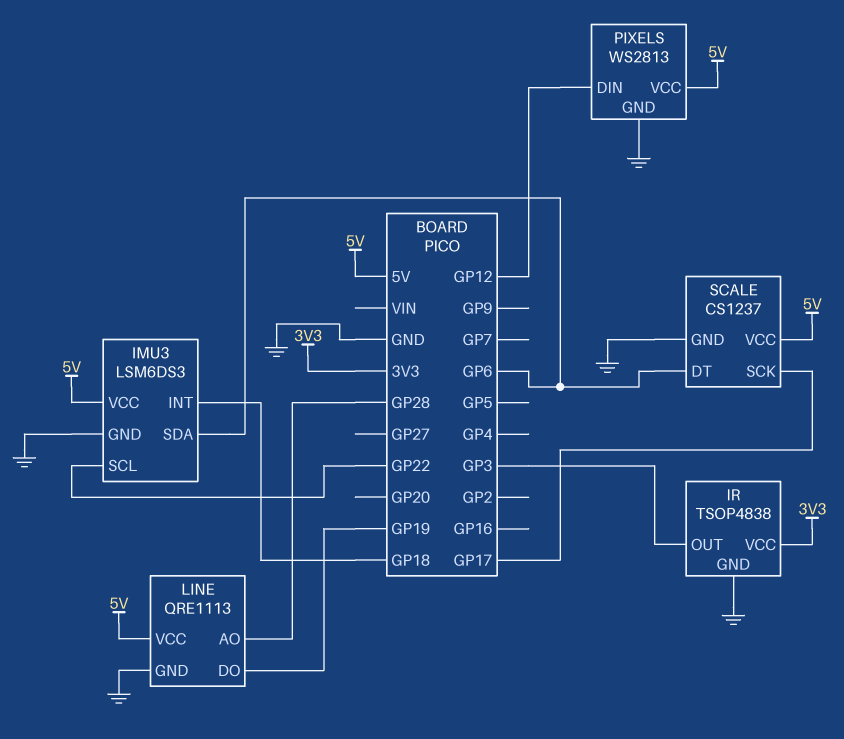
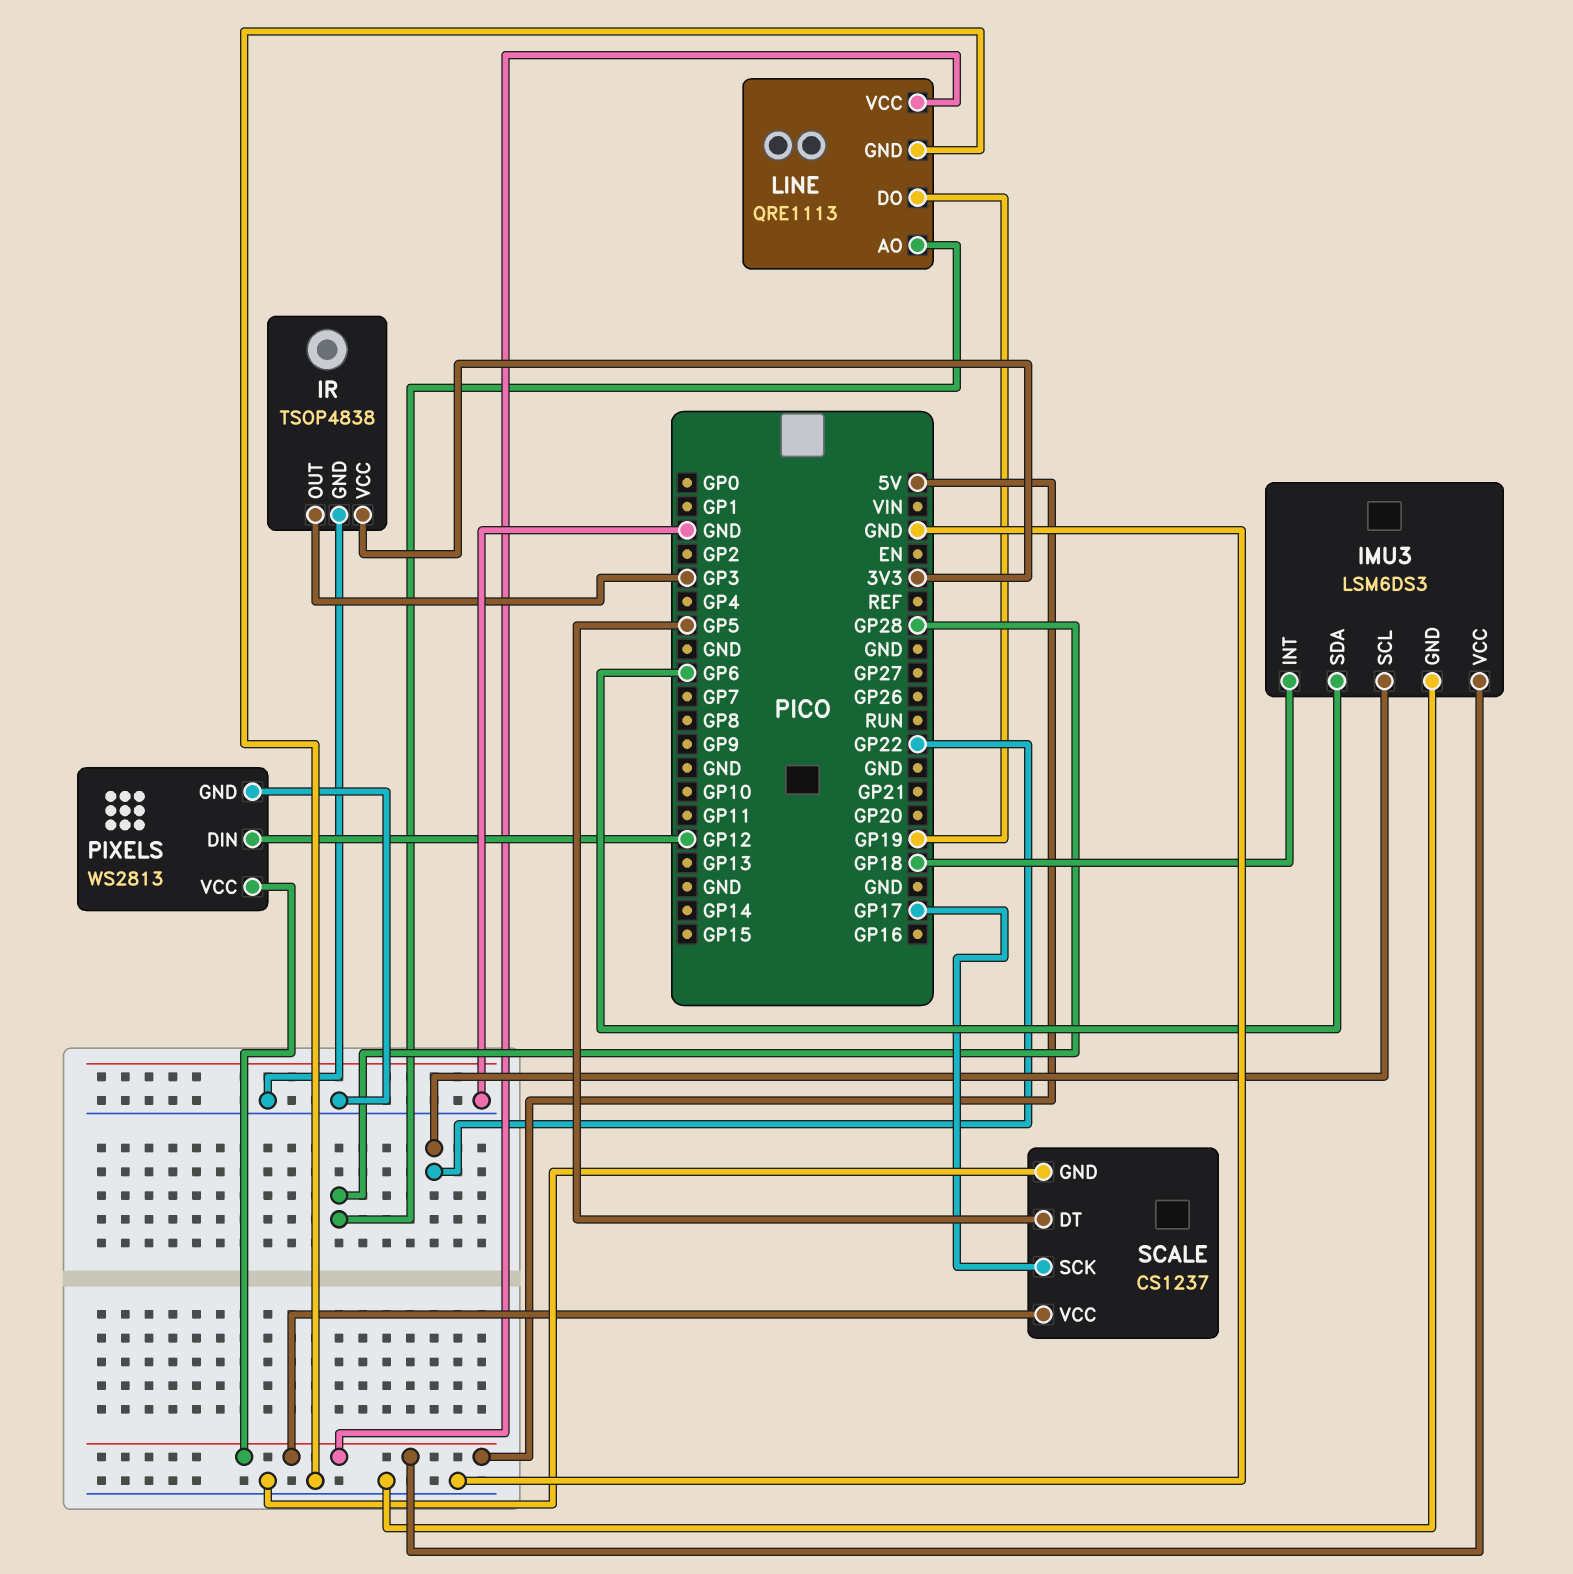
SCALE pin DT: GP6 -> GP5

